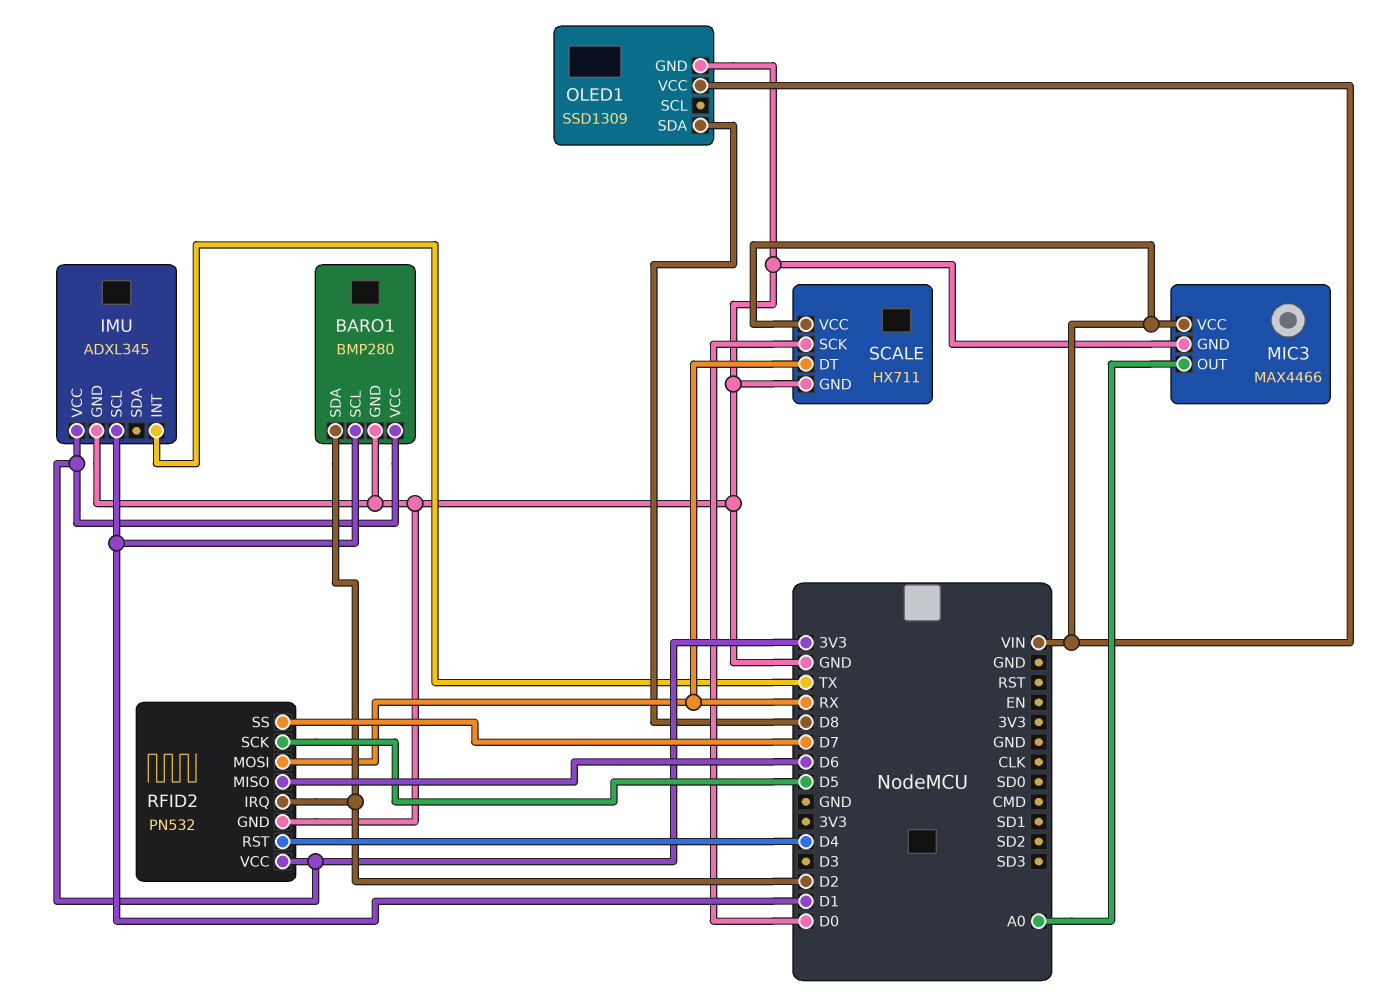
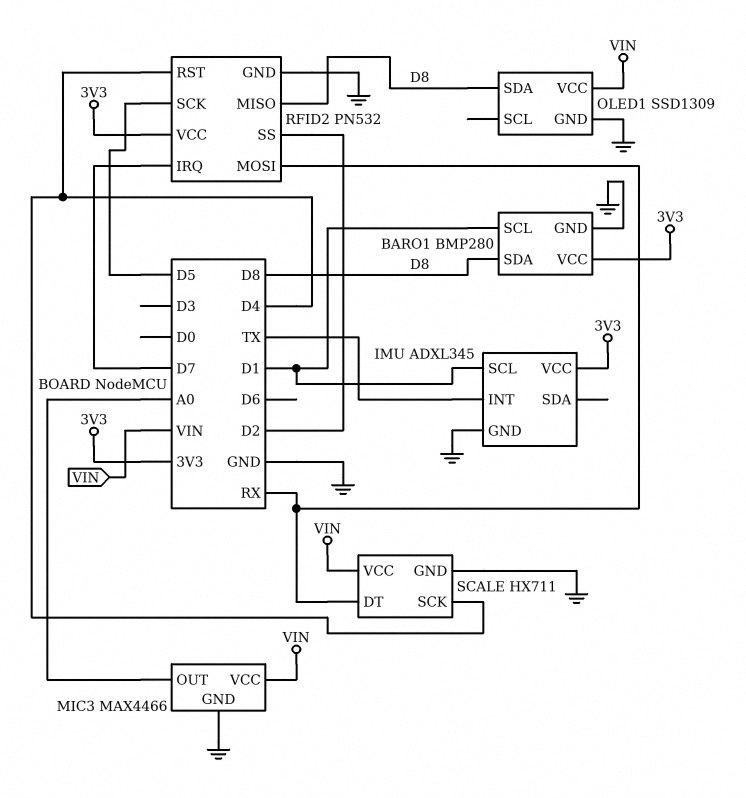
BARO1 pin SDA: D2 -> D8
RFID2 pin IRQ: D2 -> D7
RFID2 pin MISO: D6 -> D8
RFID2 pin SS: D7 -> D2
SCALE pin SCK: D0 -> D4

